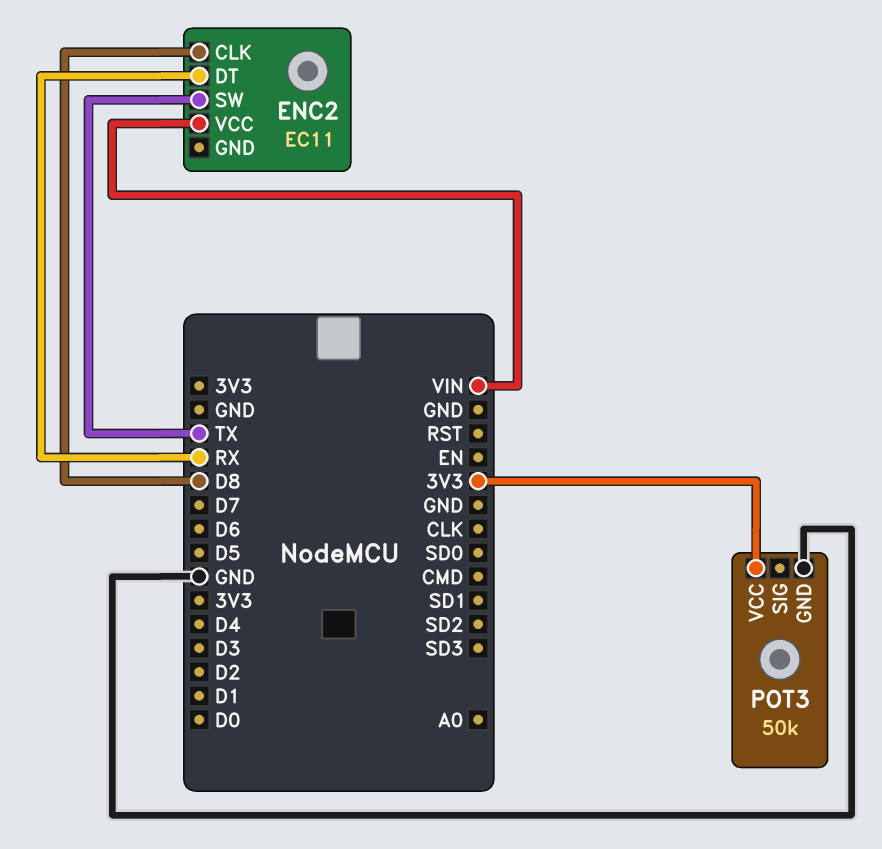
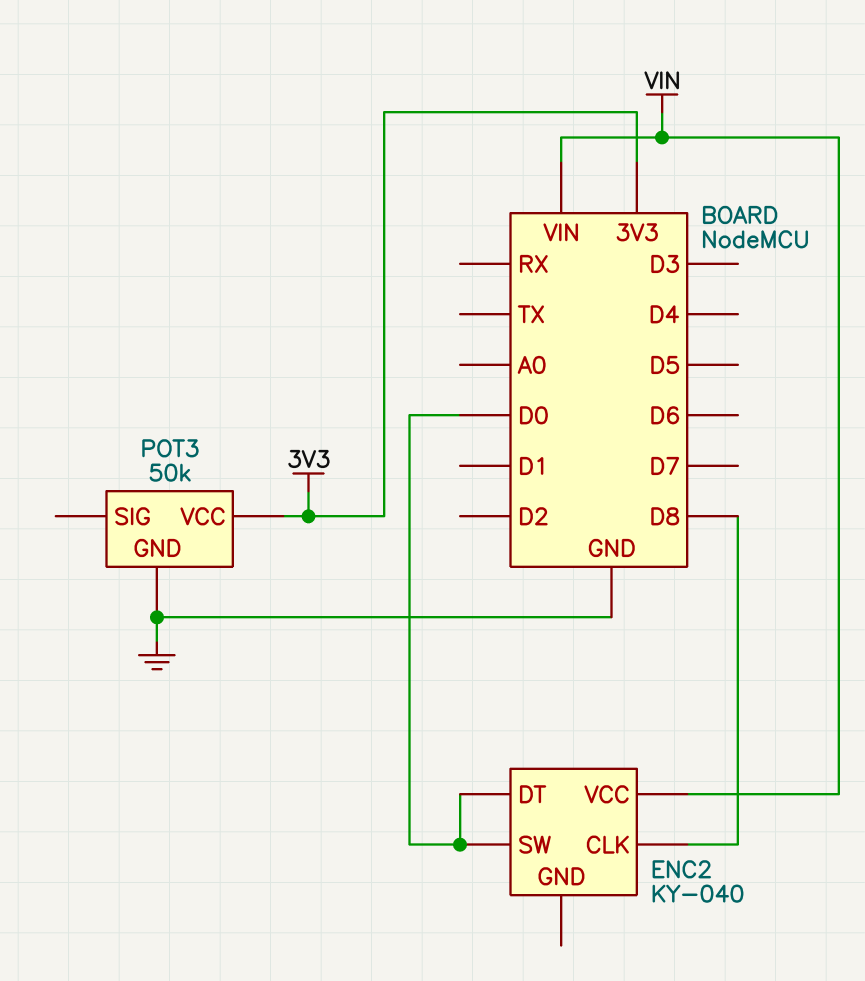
ENC2: EC11 -> KY-040
ENC2 pin DT: RX -> D0
ENC2 pin SW: TX -> D0

